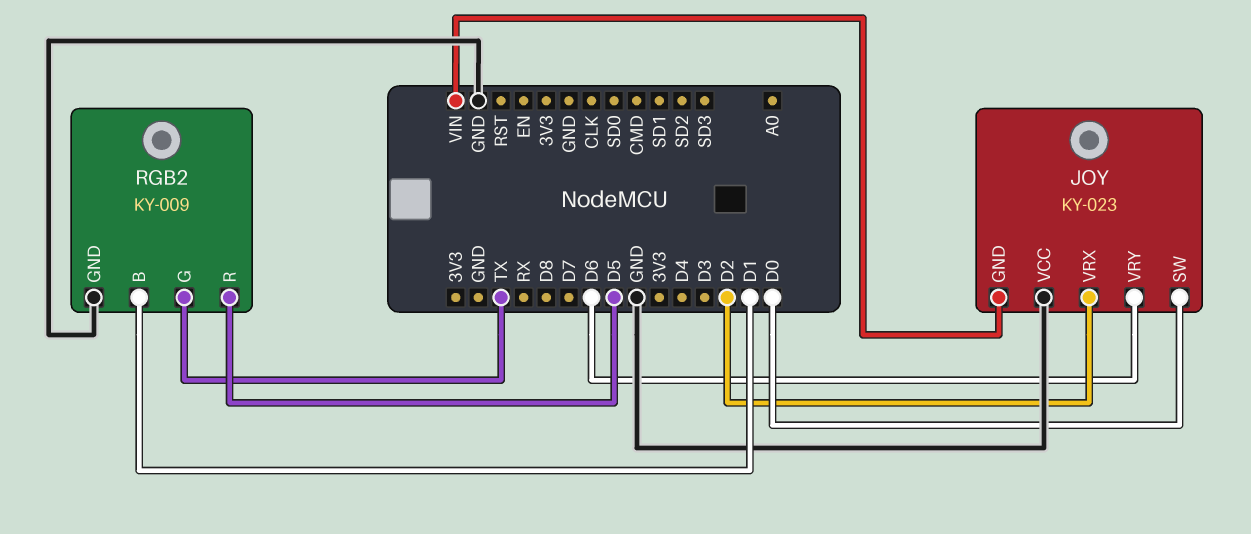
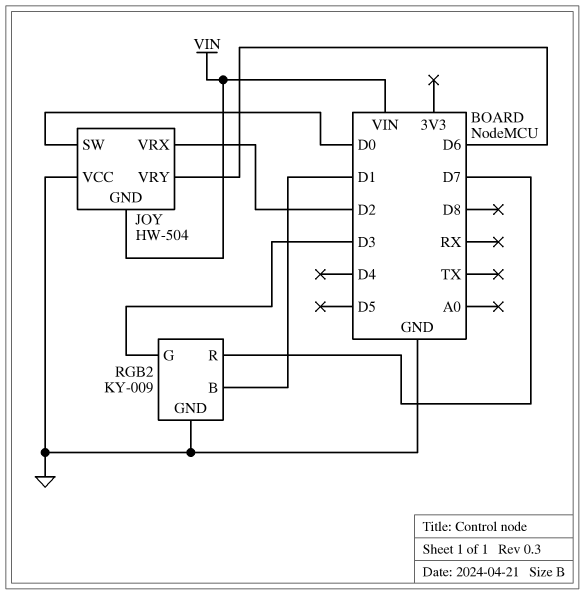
JOY: KY-023 -> HW-504
RGB2 pin G: TX -> D3
RGB2 pin R: D5 -> D7

